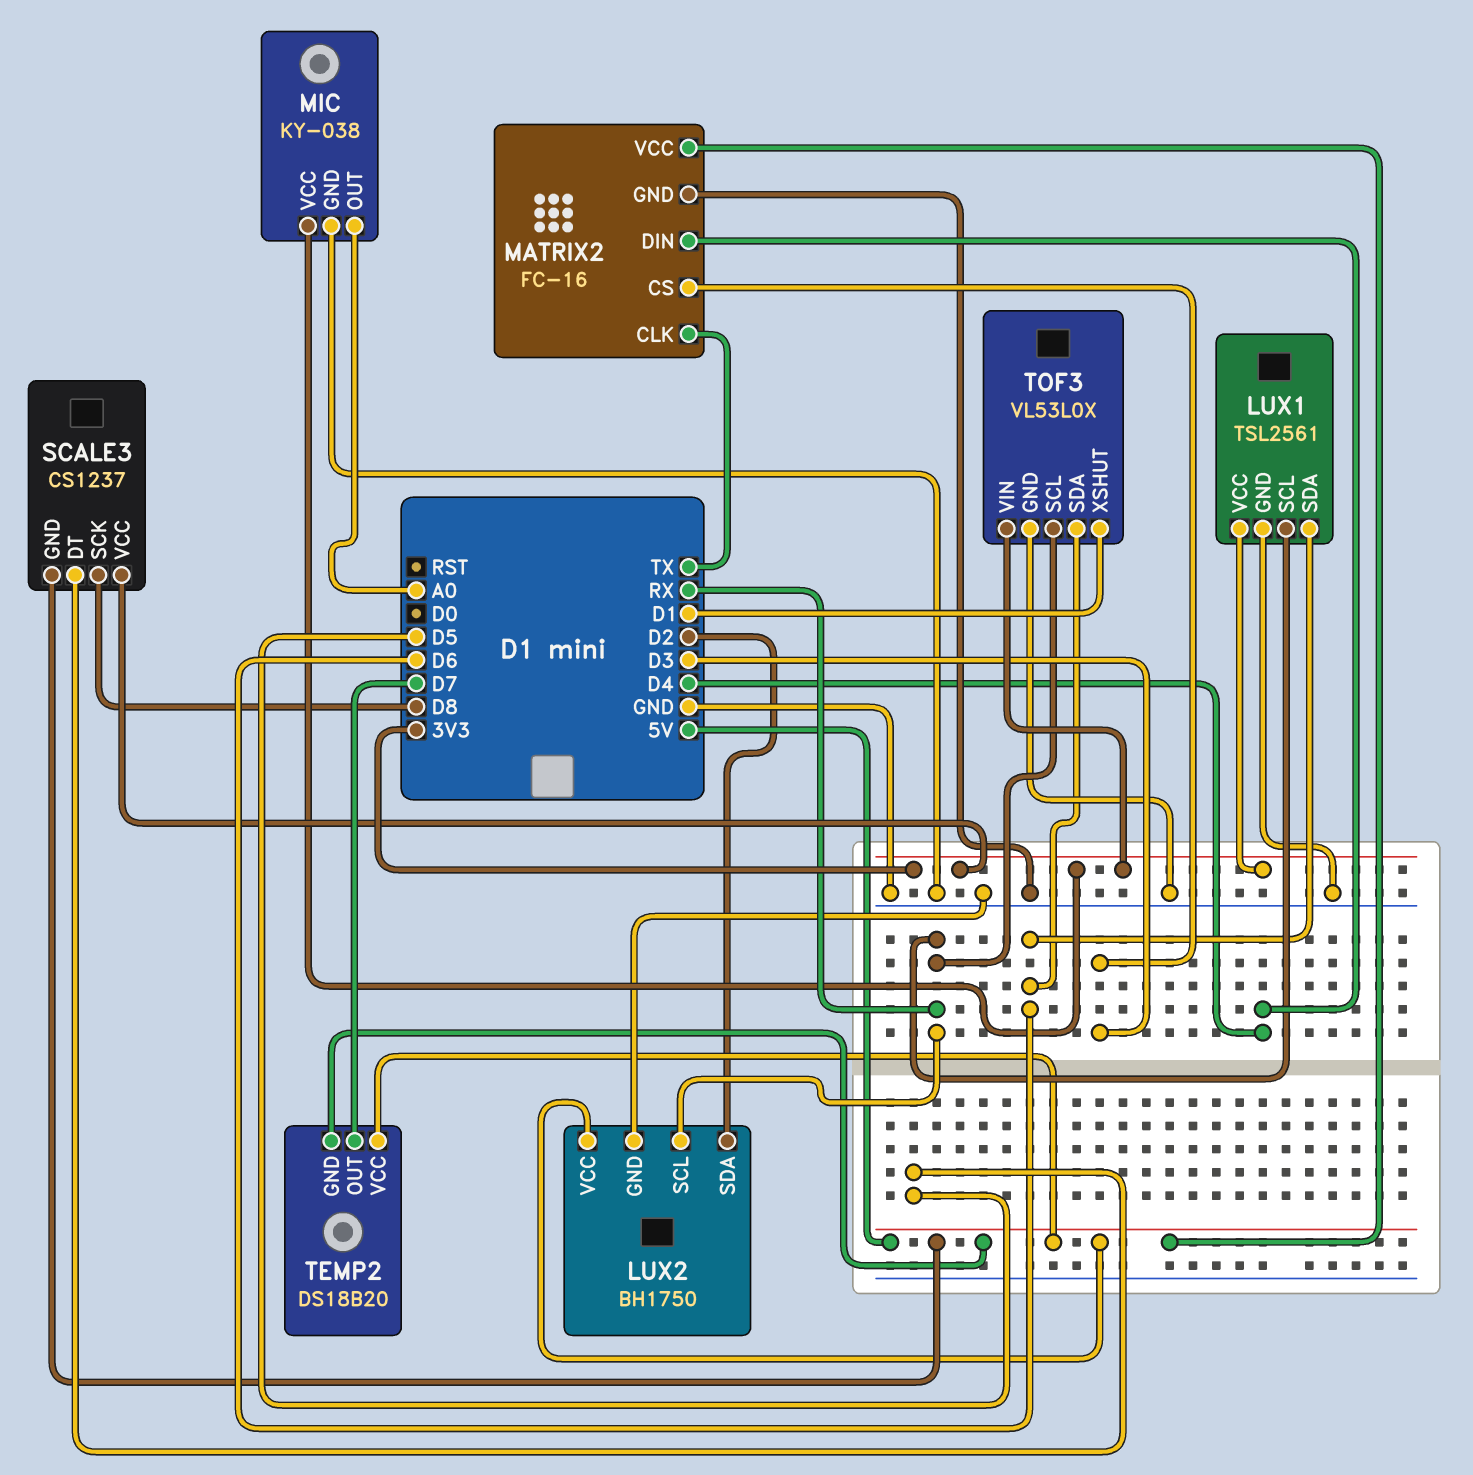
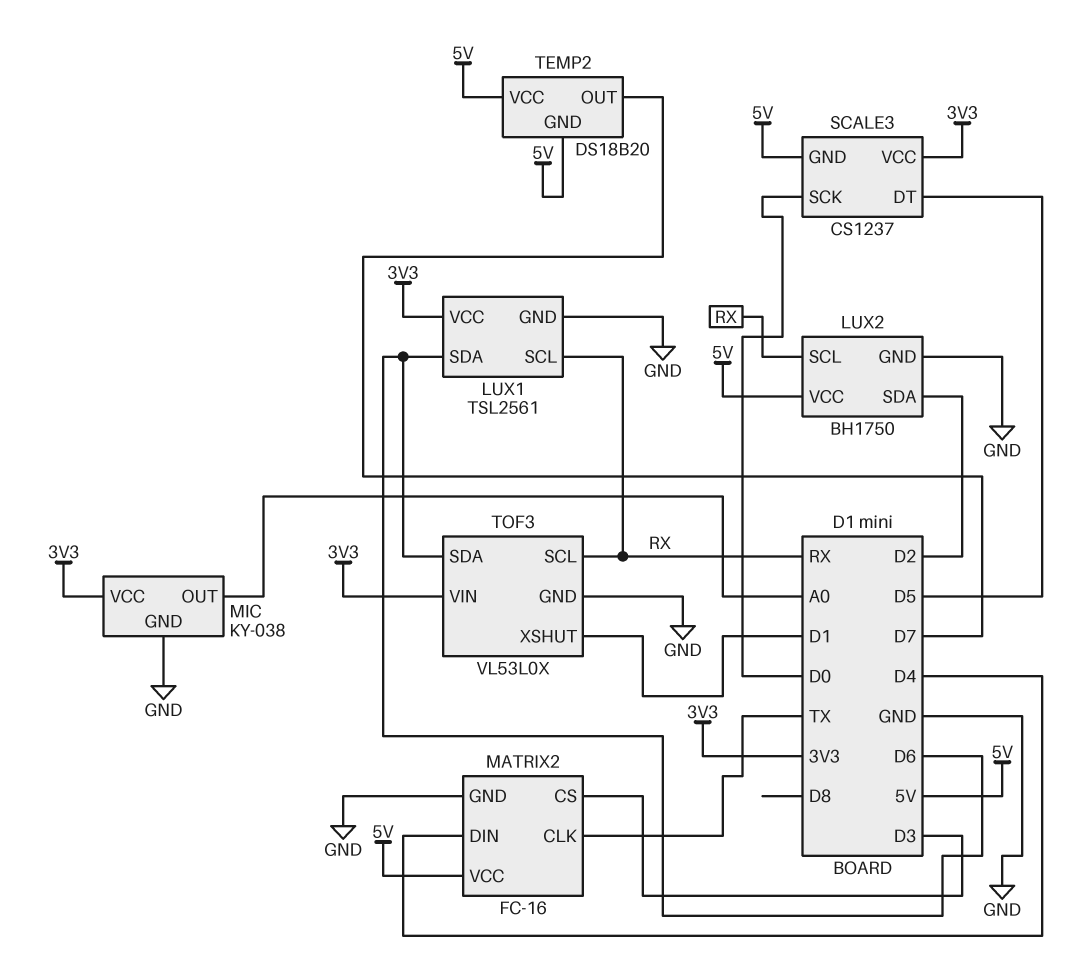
SCALE3 pin SCK: D8 -> D0

